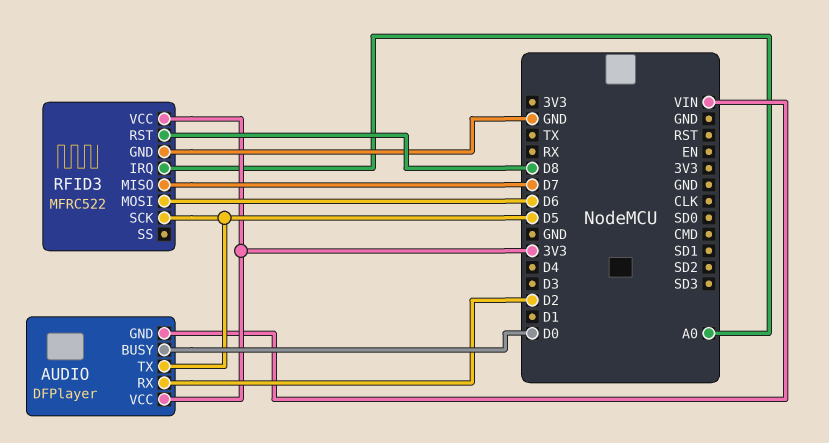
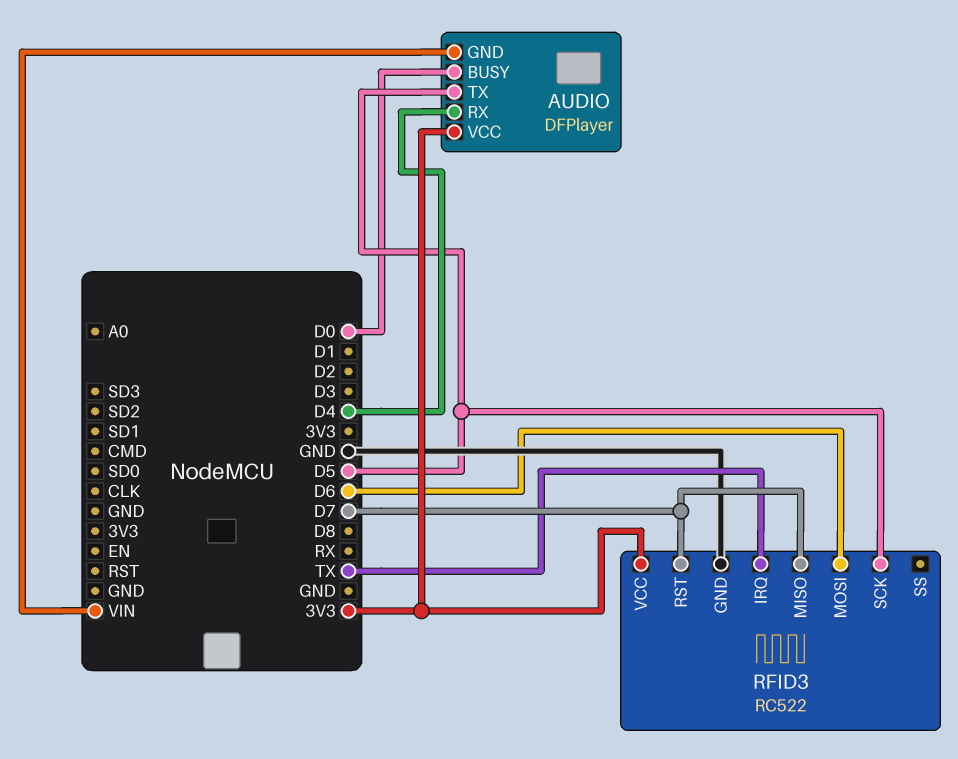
AUDIO pin RX: D2 -> D4
RFID3: MFRC522 -> RC522
RFID3 pin IRQ: A0 -> TX
RFID3 pin RST: D8 -> D7

